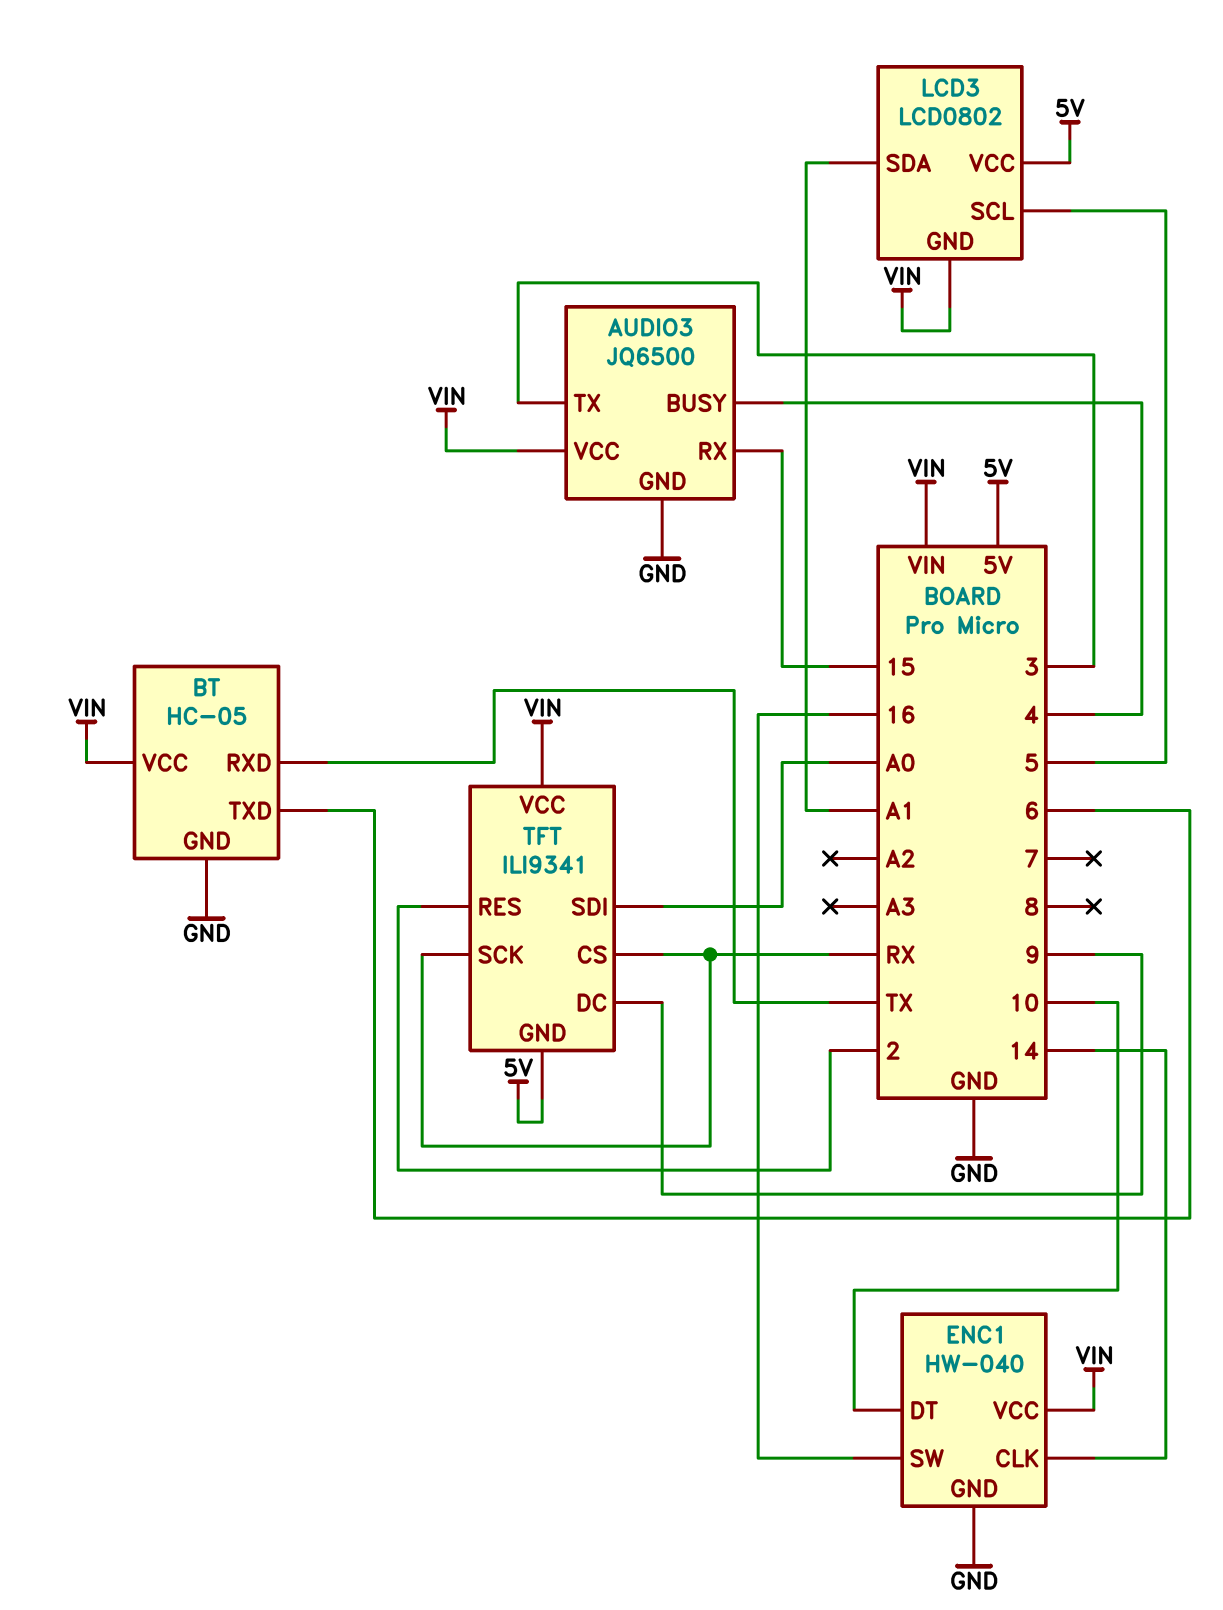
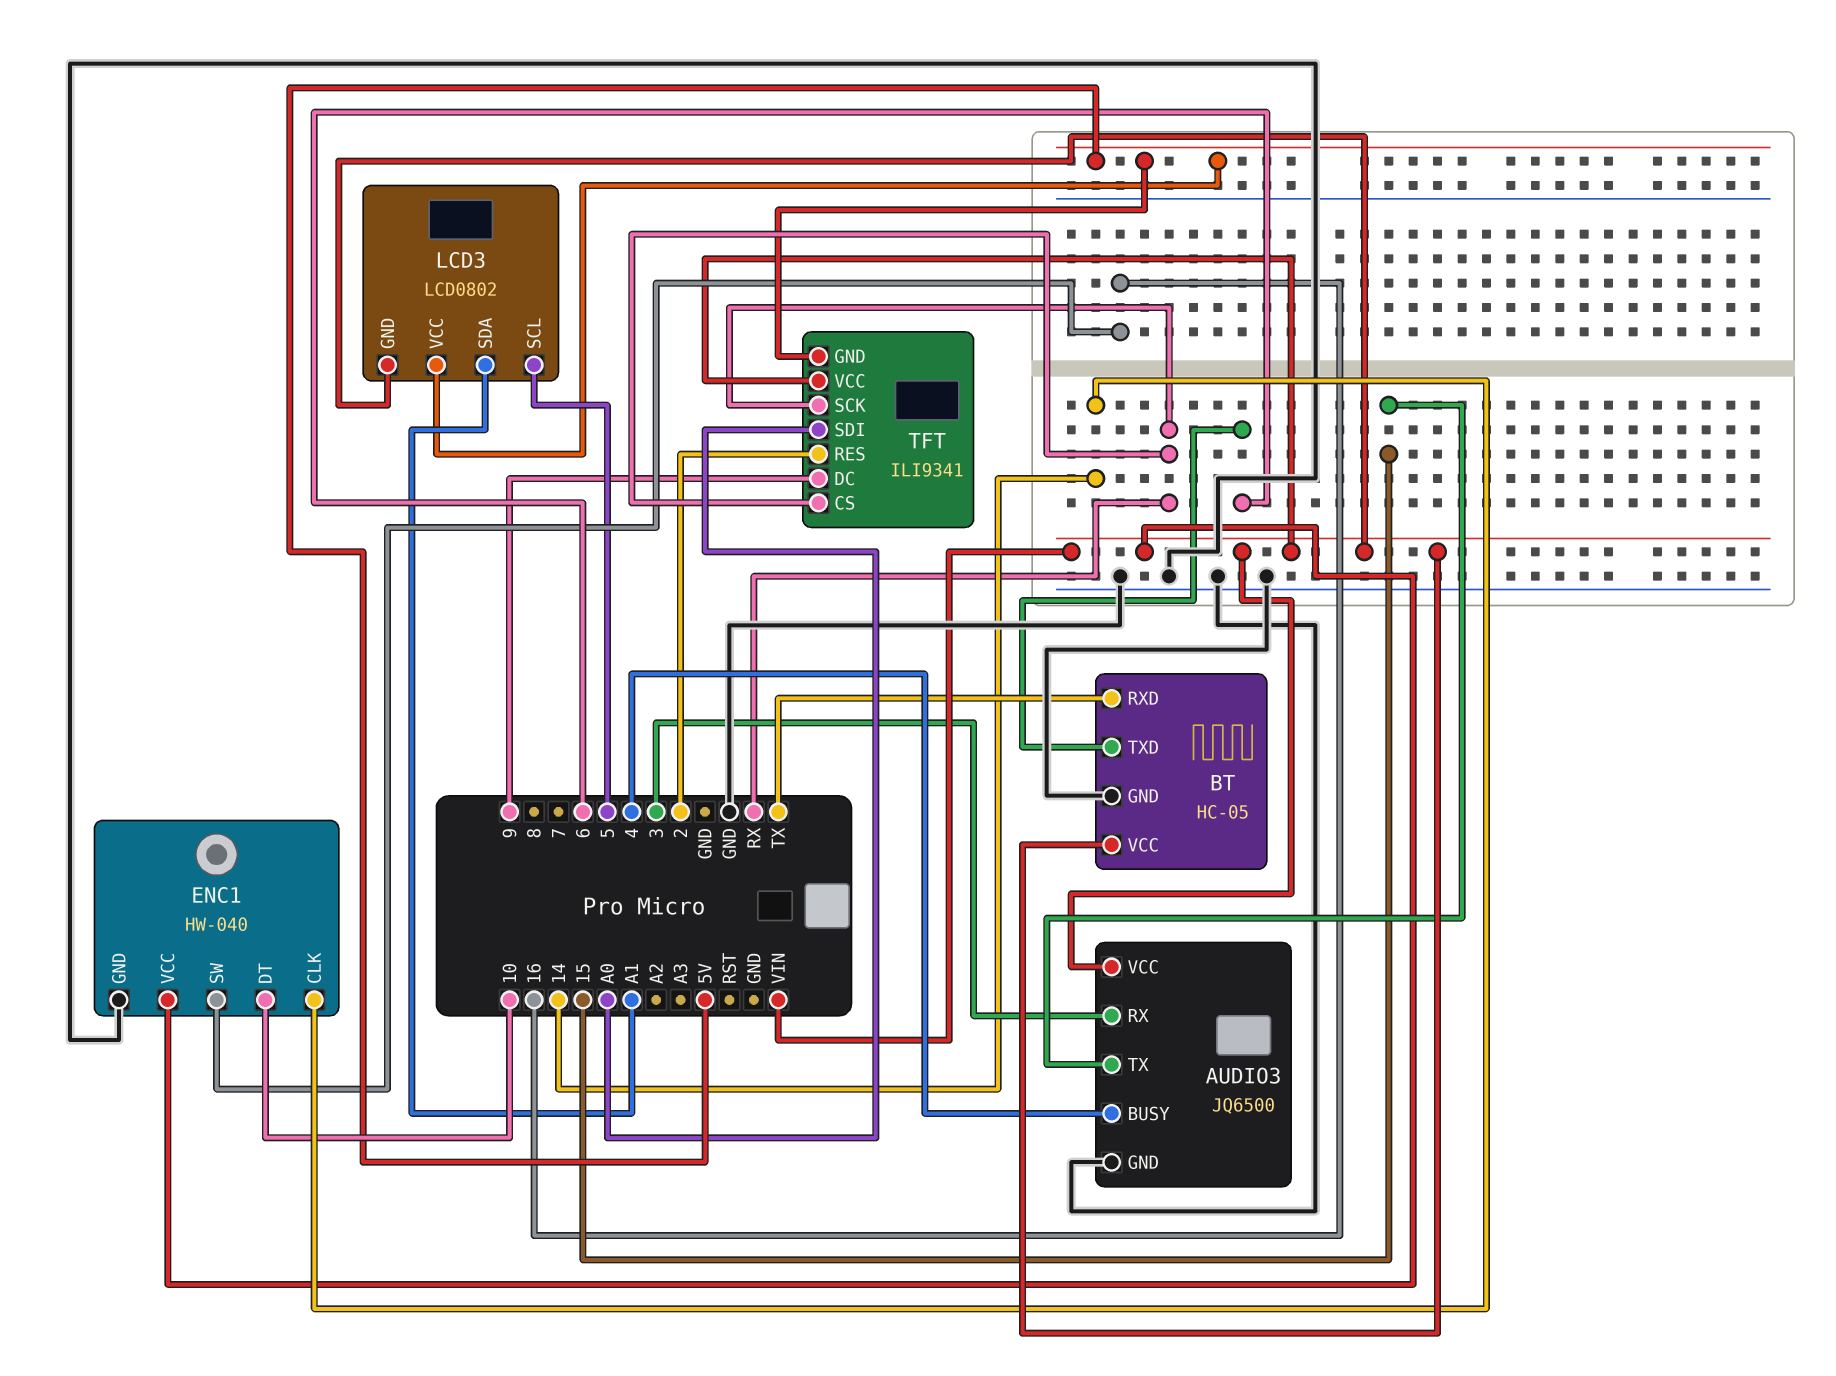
AUDIO3 pin RX: 15 -> 3
AUDIO3 pin TX: 3 -> 15

